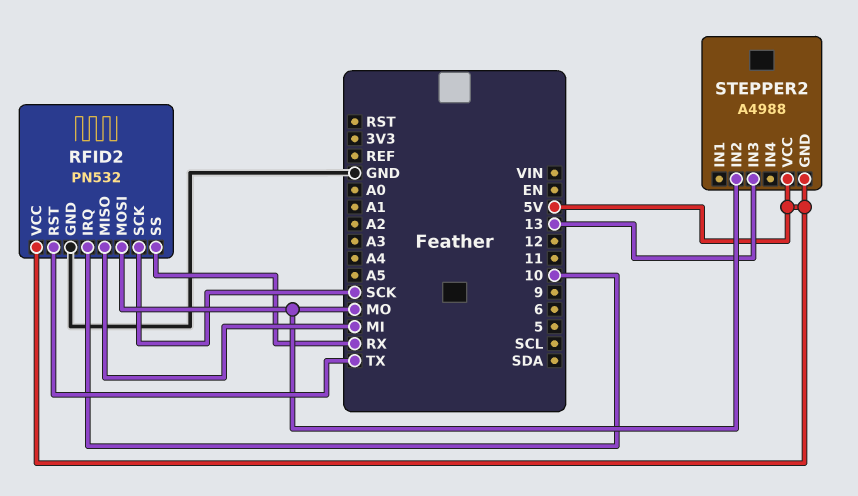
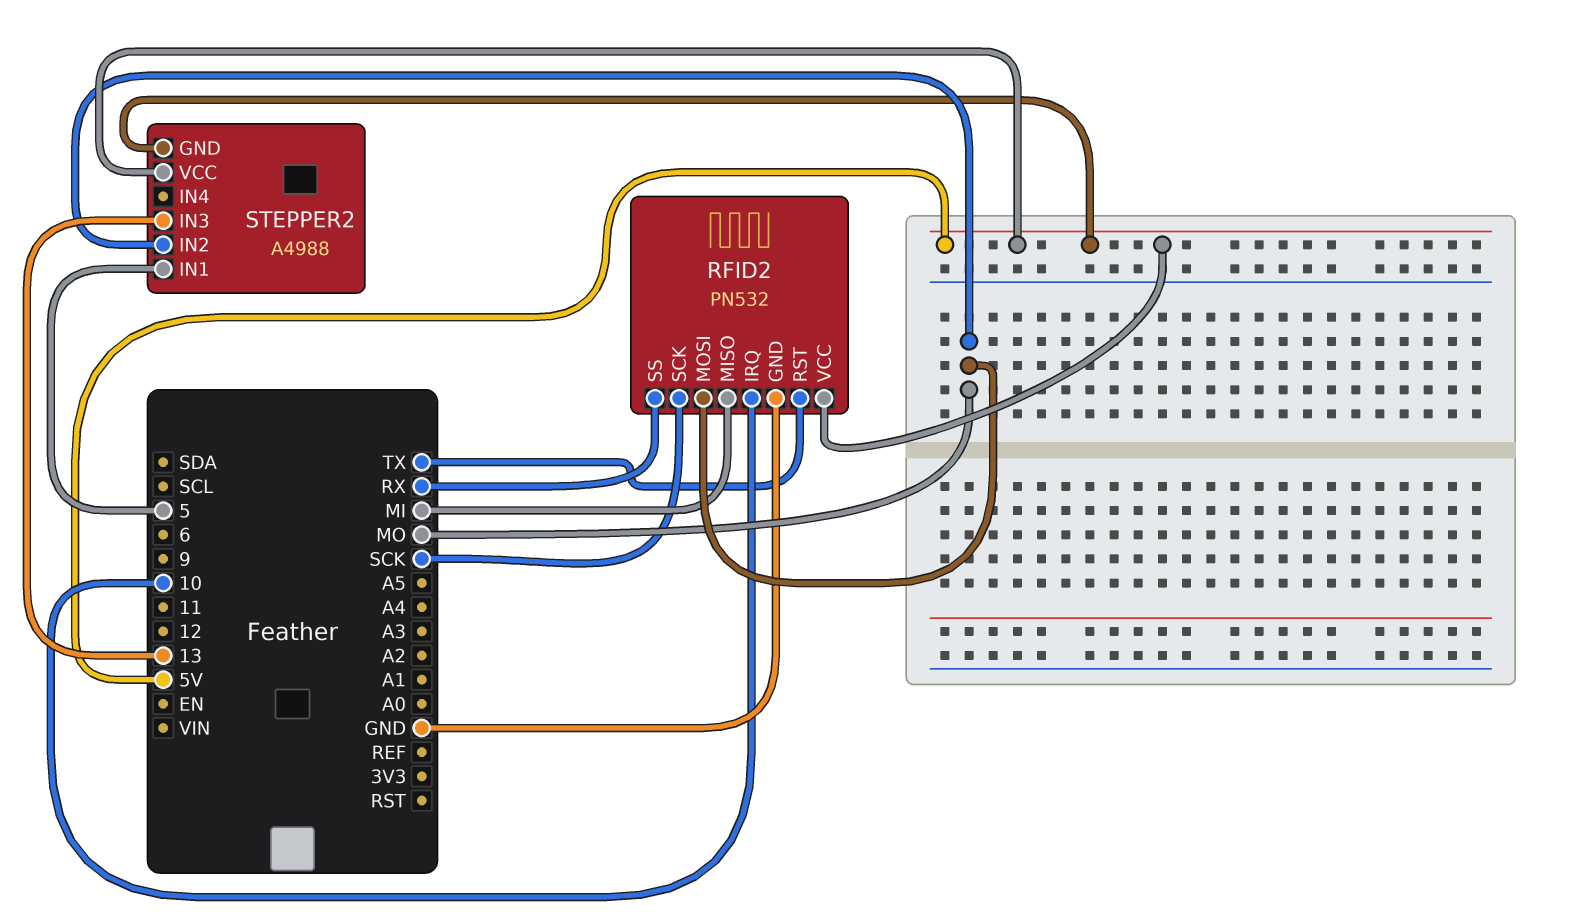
STEPPER2 pin IN1: none -> 5

